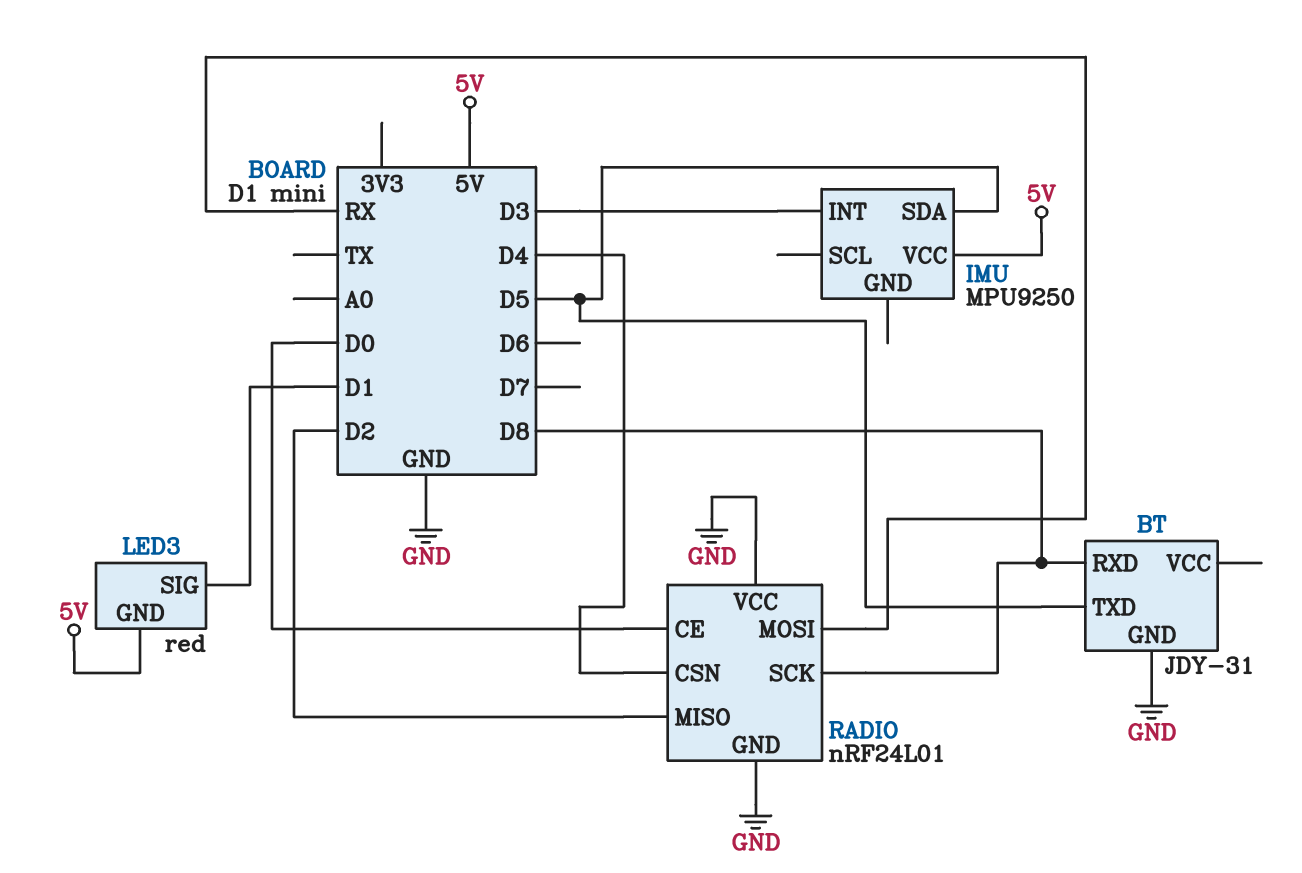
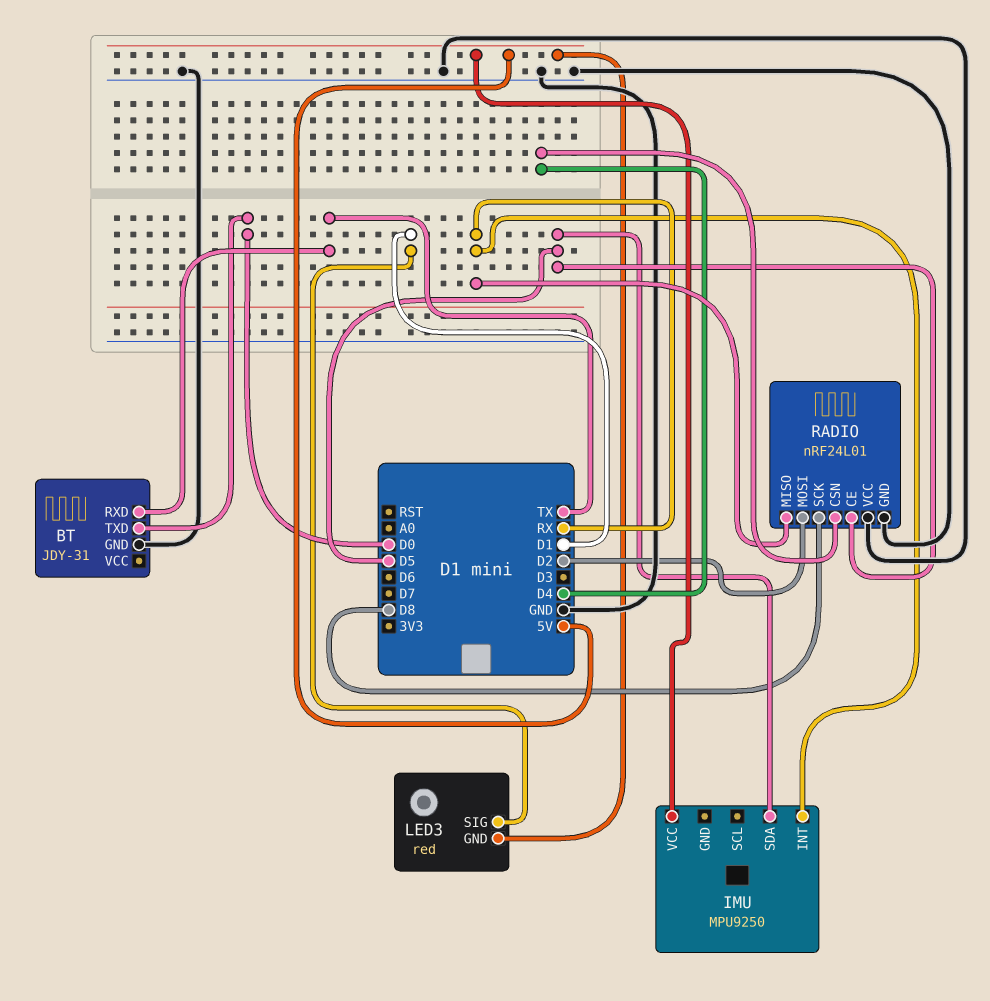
BT pin RXD: D8 -> TX
BT pin TXD: D5 -> D0
IMU pin INT: D3 -> RX
RADIO pin CE: D0 -> D5
RADIO pin MISO: D2 -> RX
RADIO pin MOSI: RX -> D2

